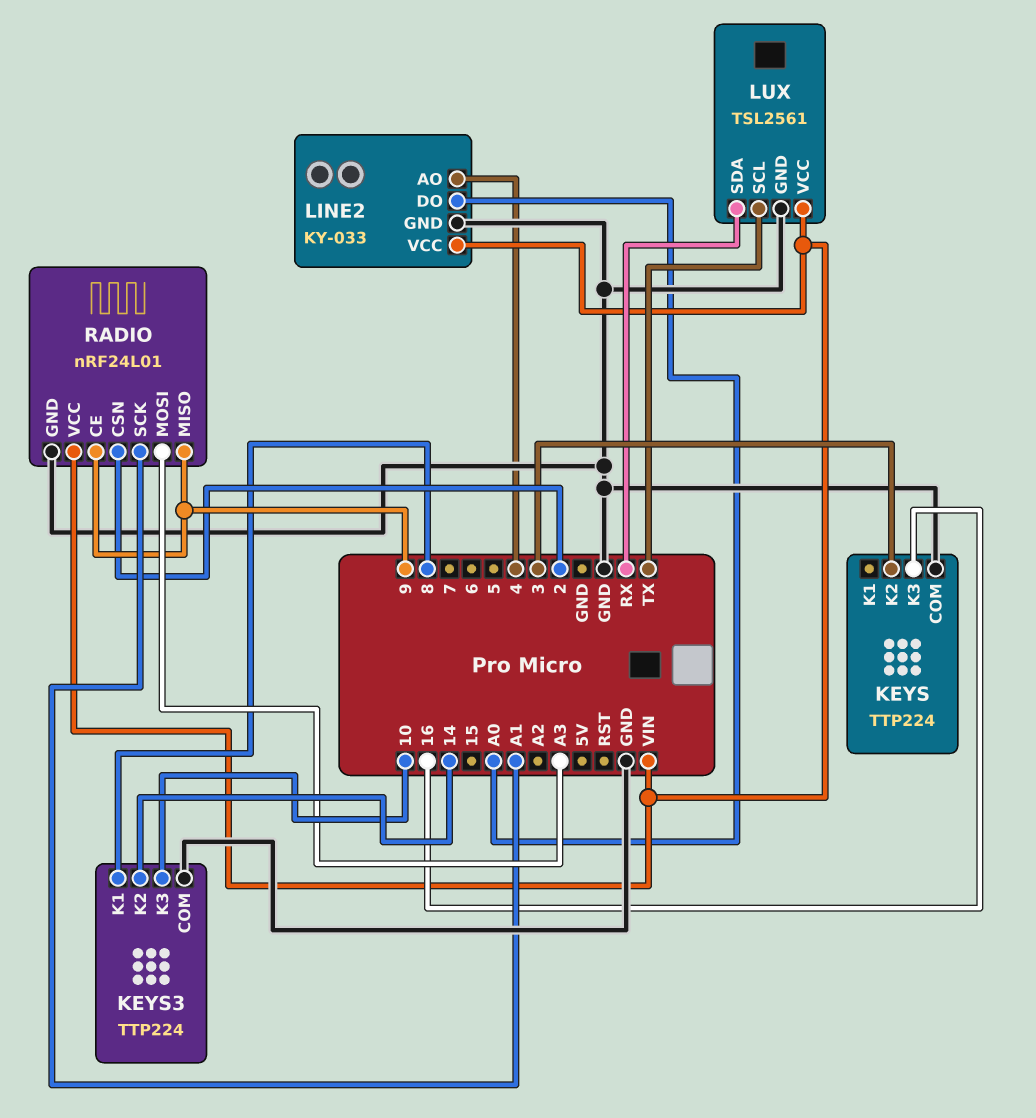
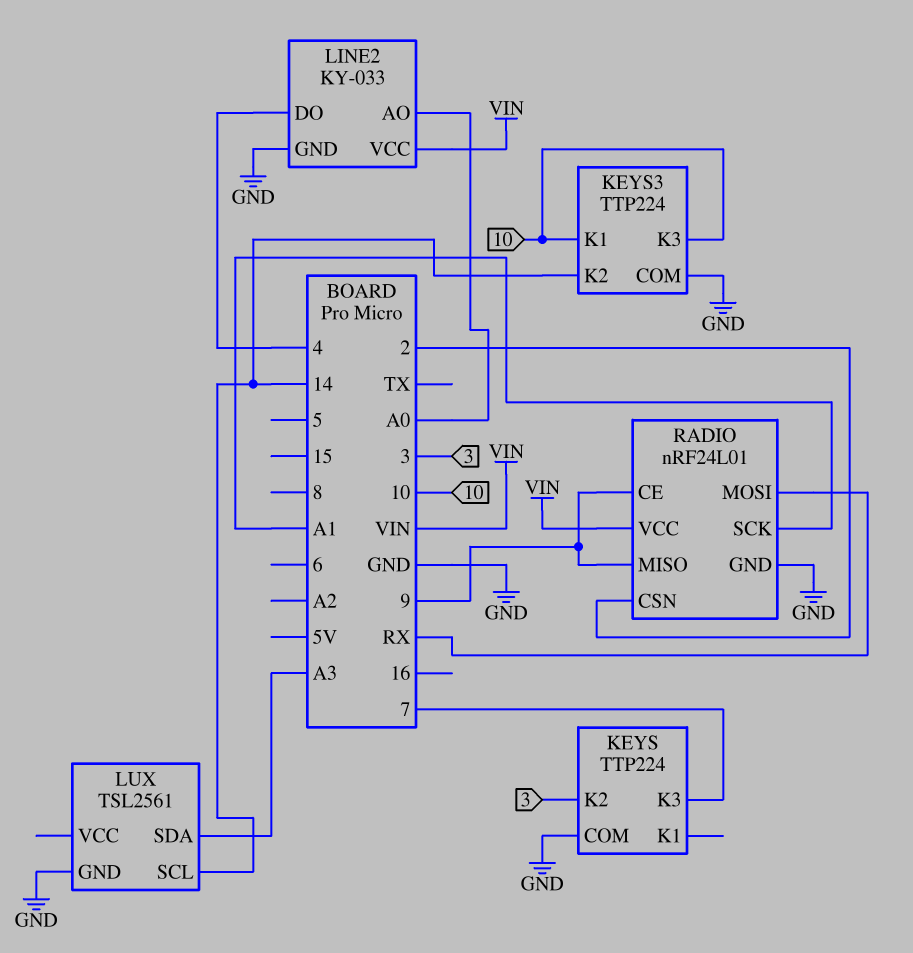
KEYS pin K3: 16 -> 7
KEYS3 pin K1: 8 -> 10
LINE2 pin AO: 4 -> A0
LINE2 pin DO: A0 -> 4
LUX pin SCL: TX -> 14
LUX pin SDA: RX -> A3
LUX pin VCC: VIN -> none
RADIO pin MOSI: A3 -> RX

